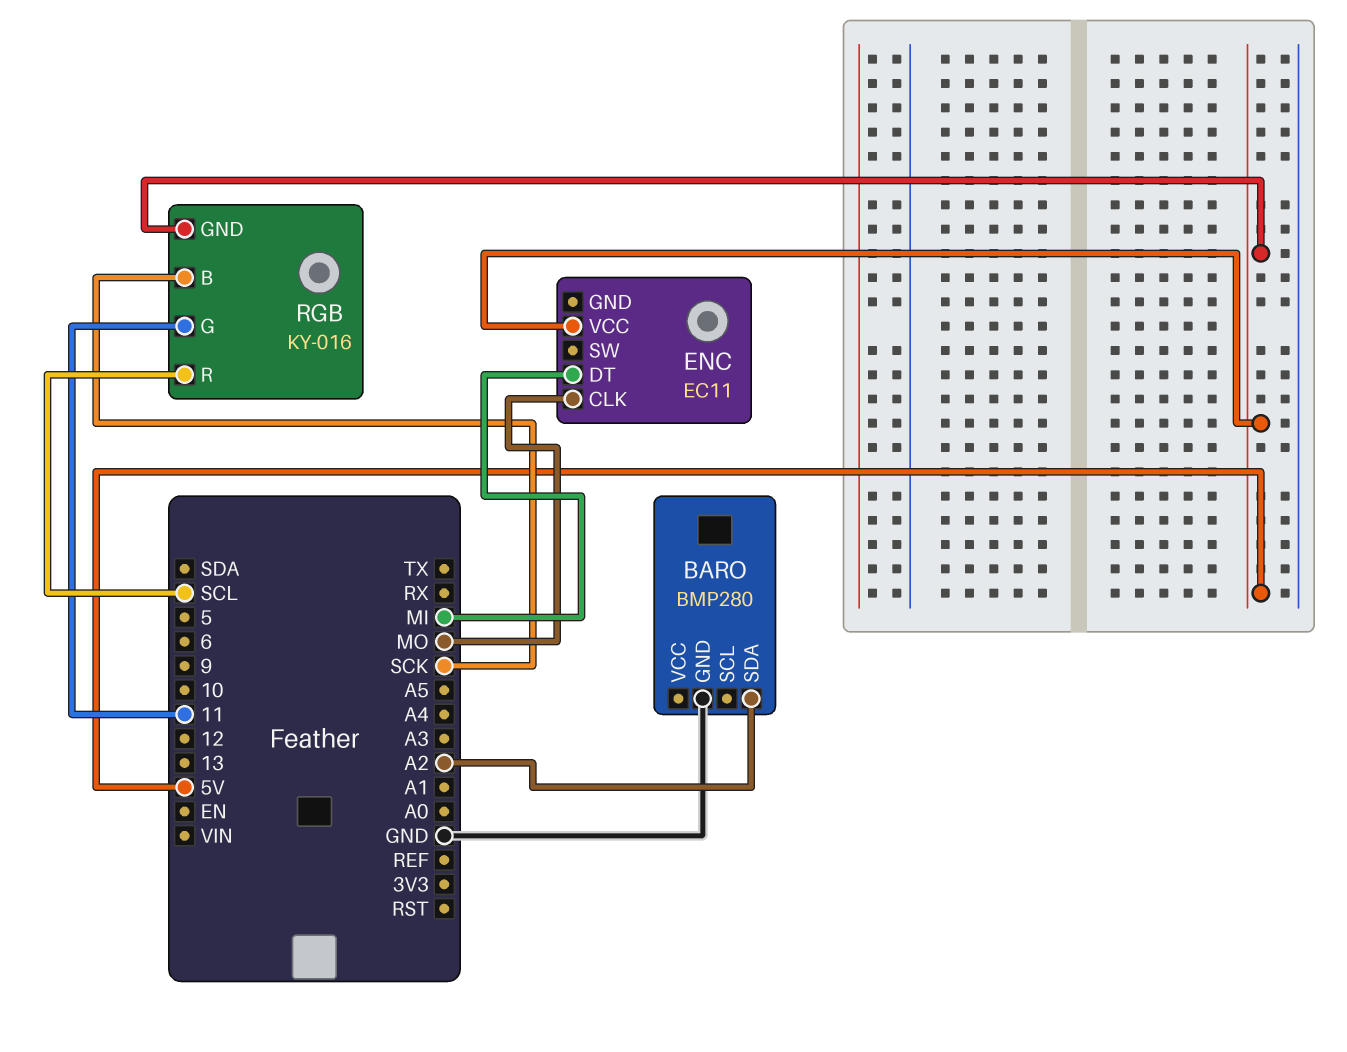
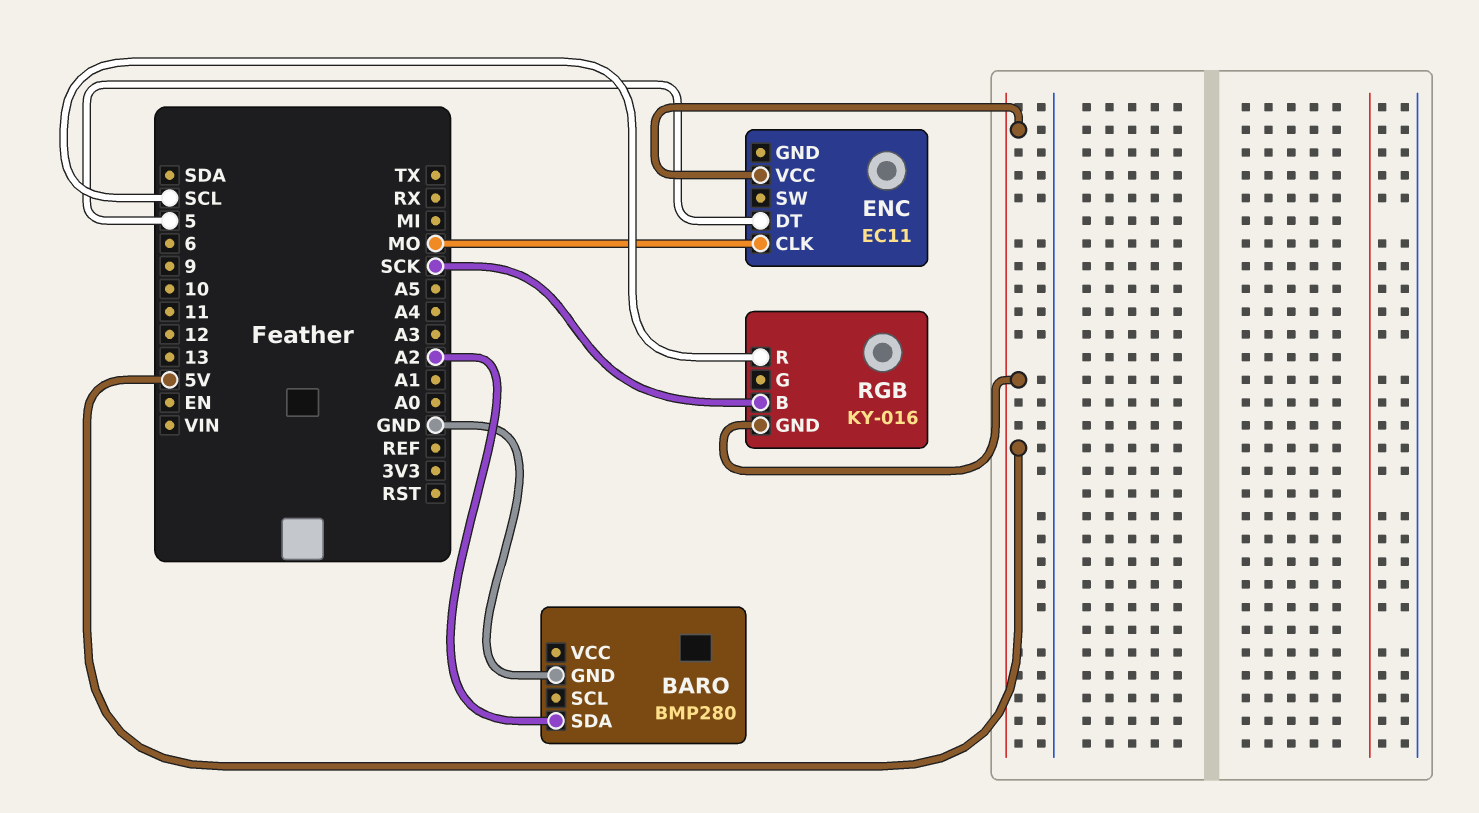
ENC pin DT: MI -> 5
RGB pin G: 11 -> none

